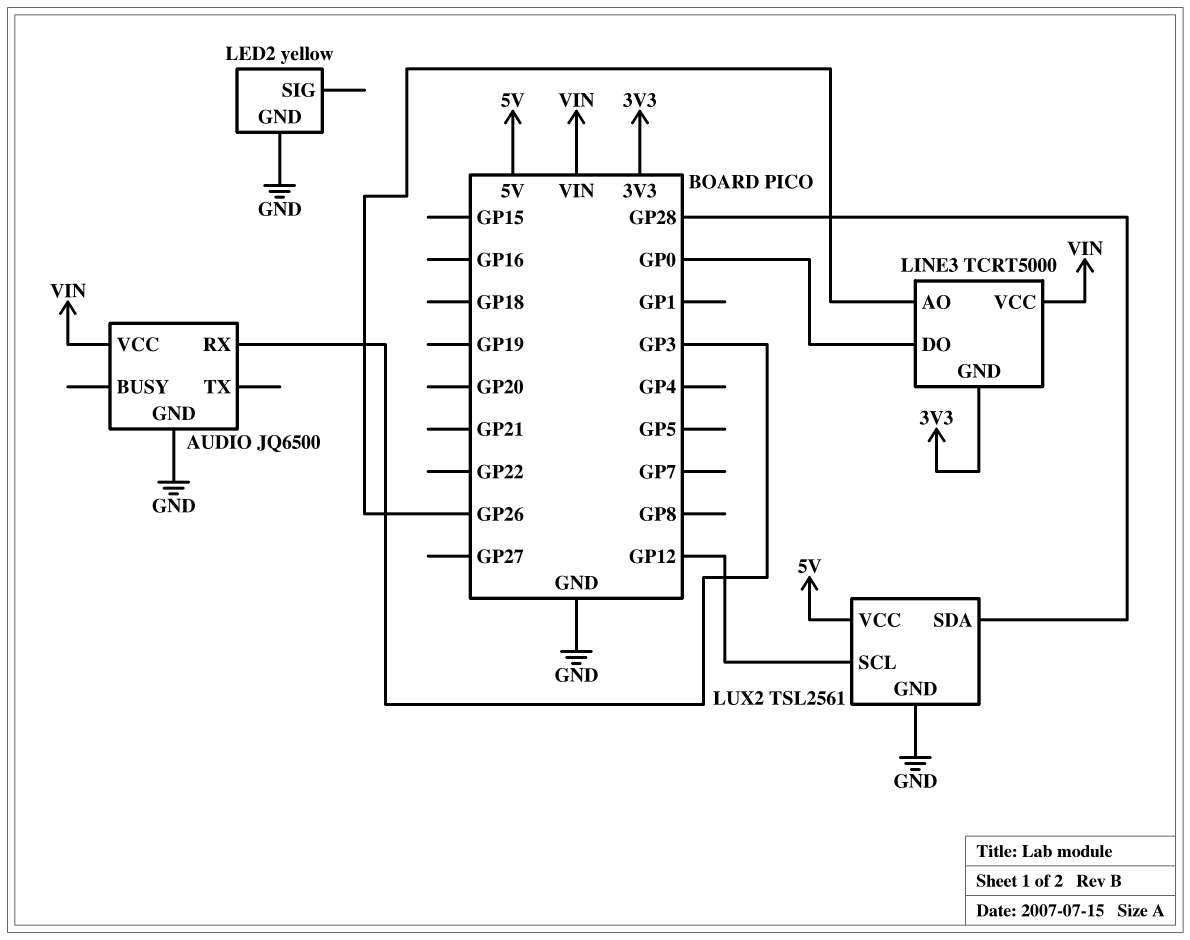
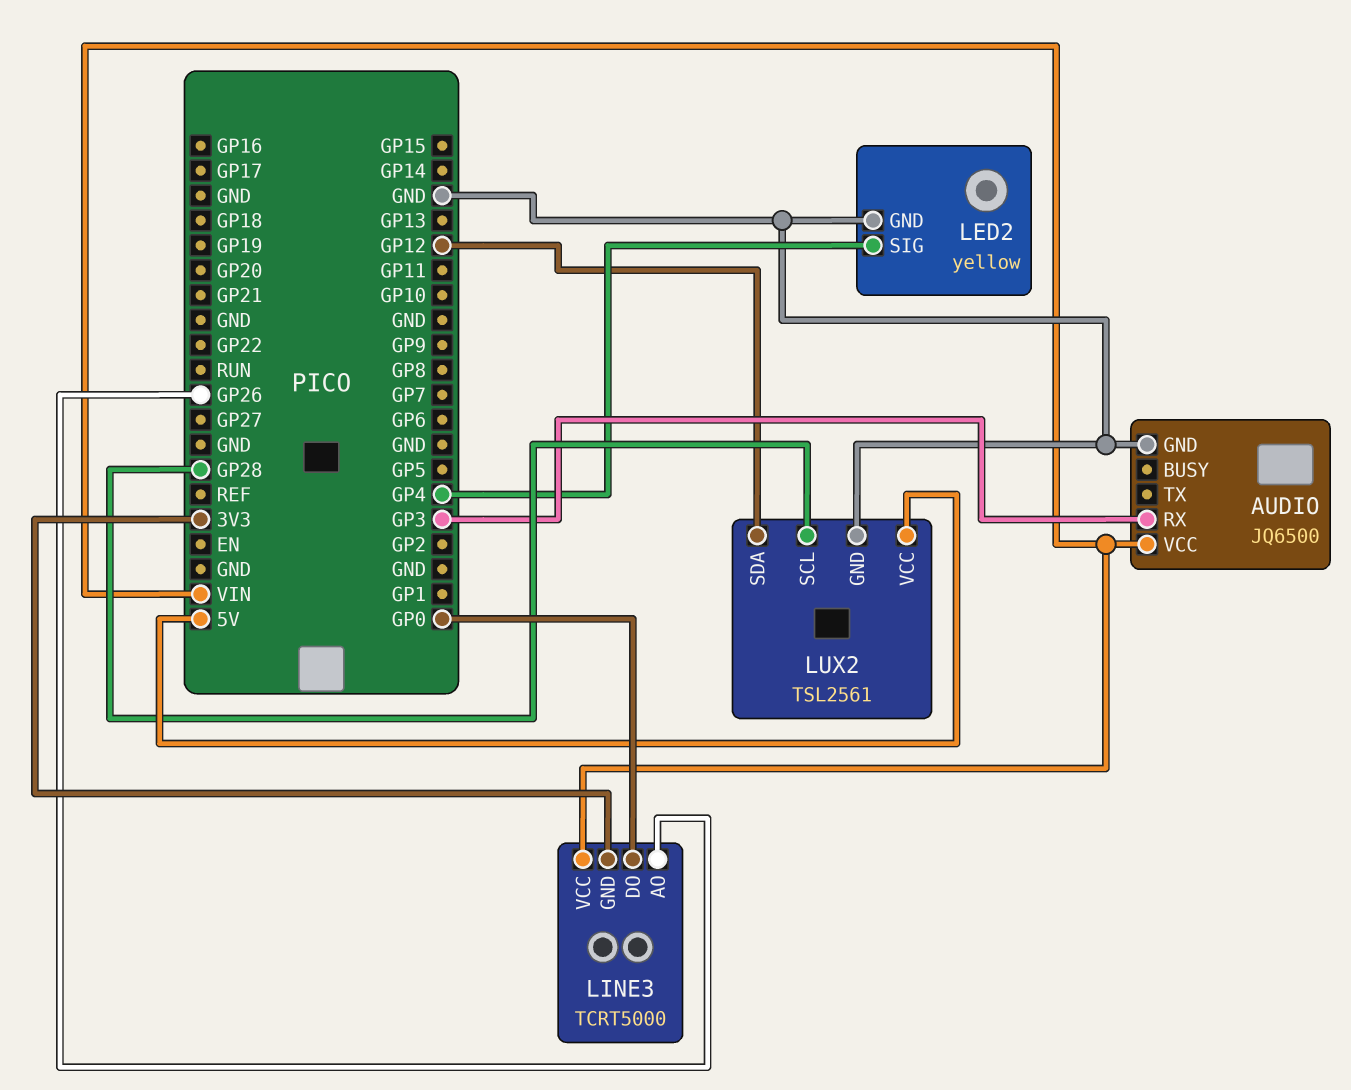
LED2 pin SIG: none -> GP4
LUX2 pin SCL: GP12 -> GP28
LUX2 pin SDA: GP28 -> GP12

